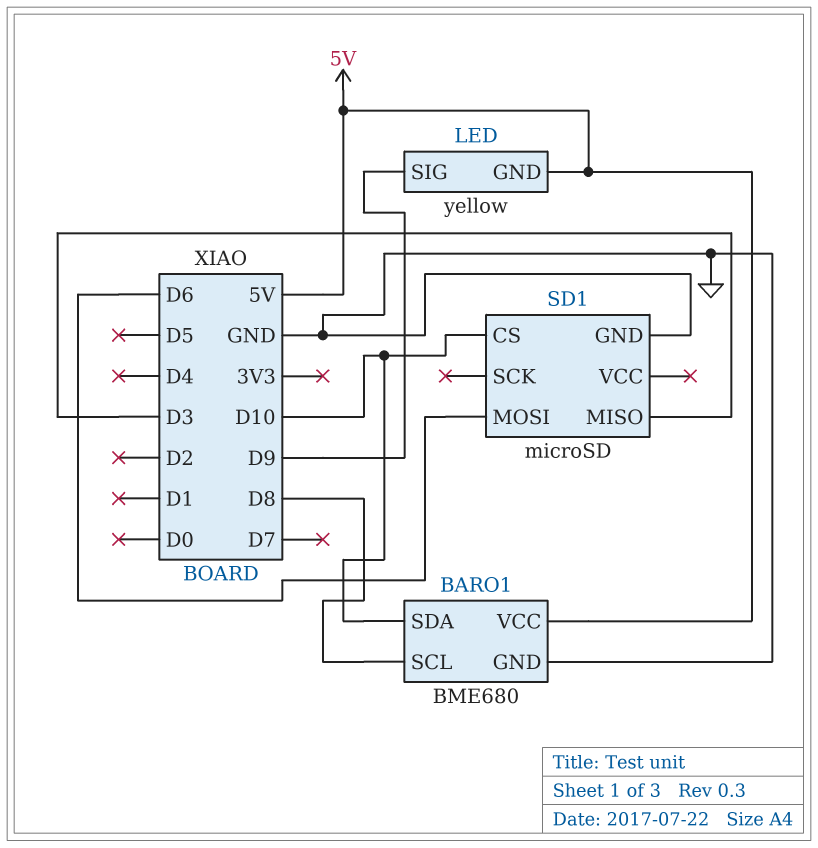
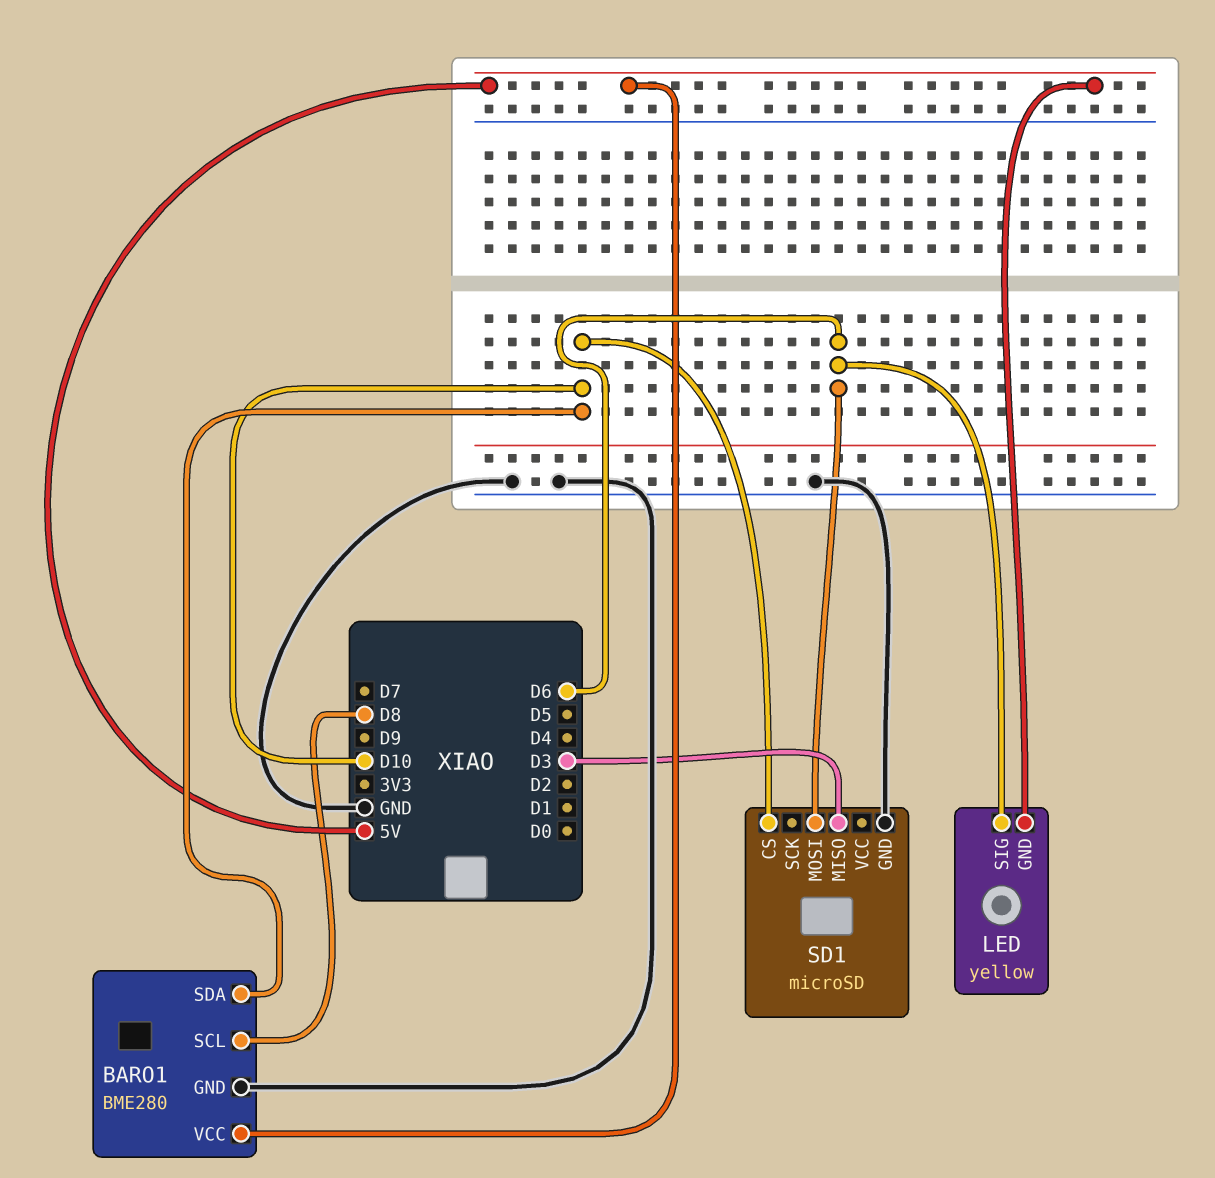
BARO1: BME680 -> BME280
LED pin SIG: D9 -> D6

